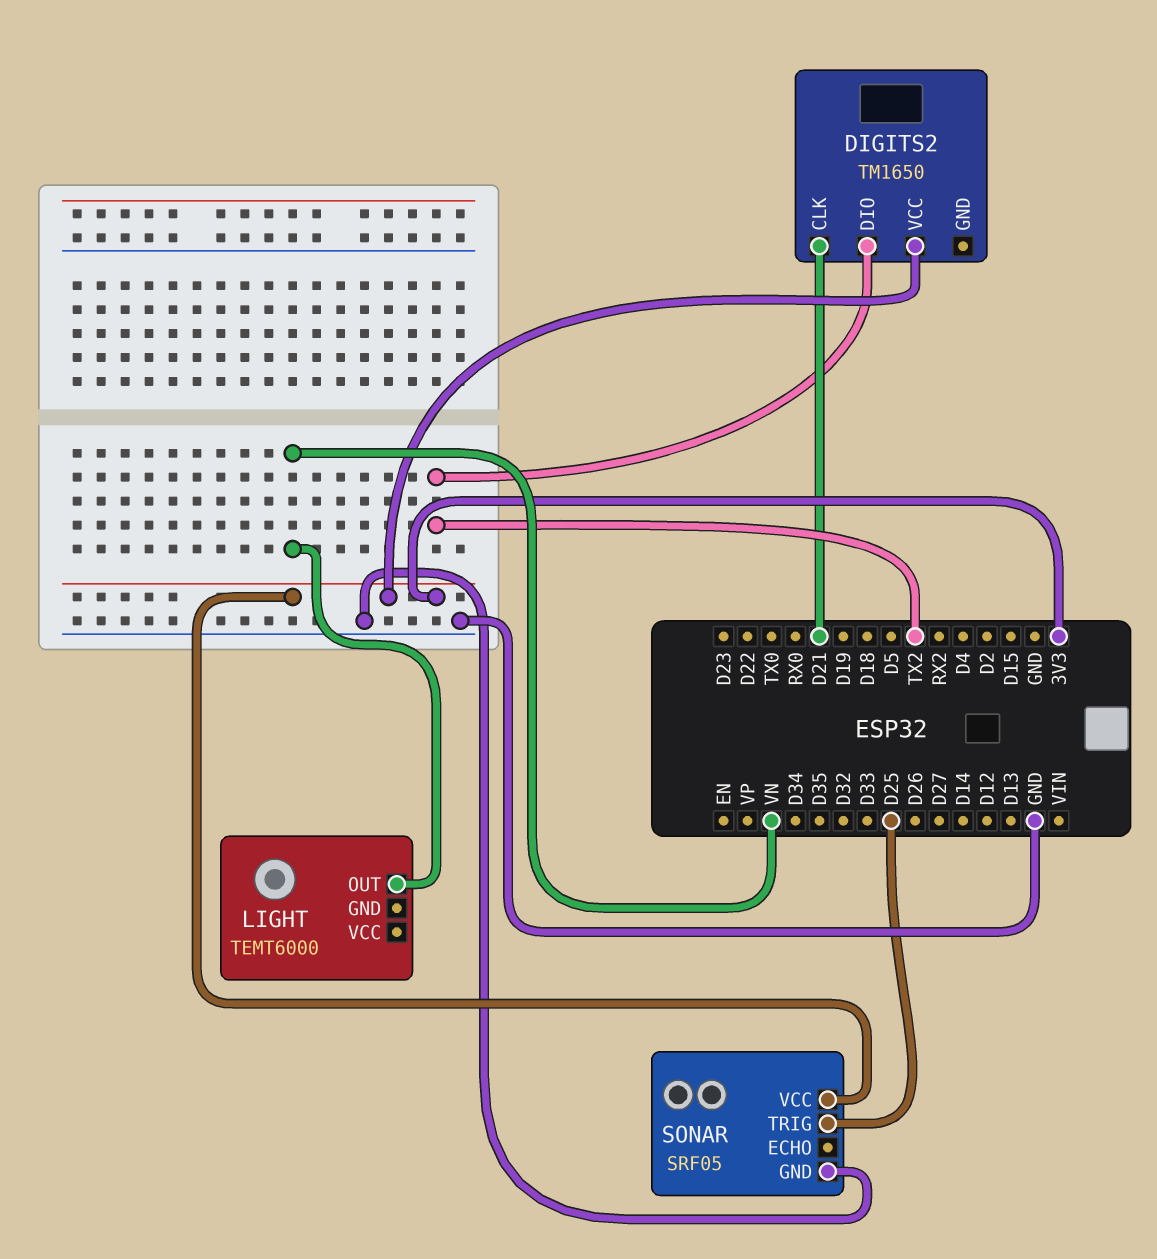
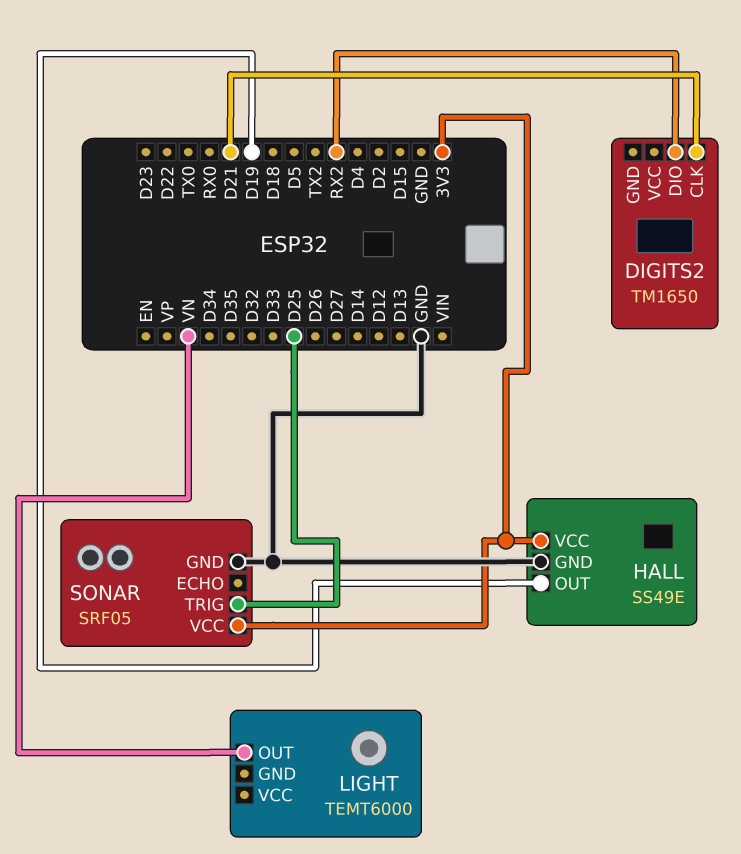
DIGITS2 pin DIO: TX2 -> RX2
DIGITS2 pin VCC: 3V3 -> none
HALL: none -> SS49E
HALL pin GND: none -> GND
HALL pin OUT: none -> D19
HALL pin VCC: none -> 3V3

